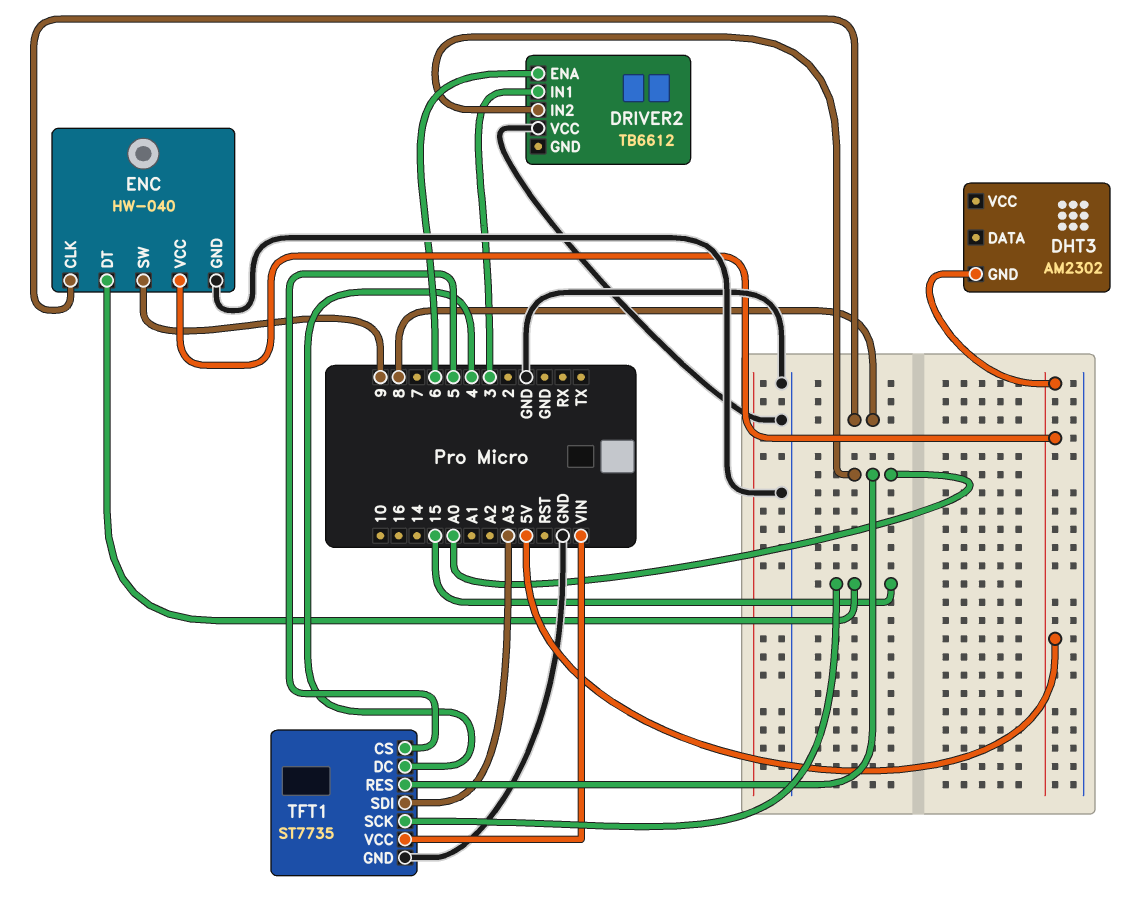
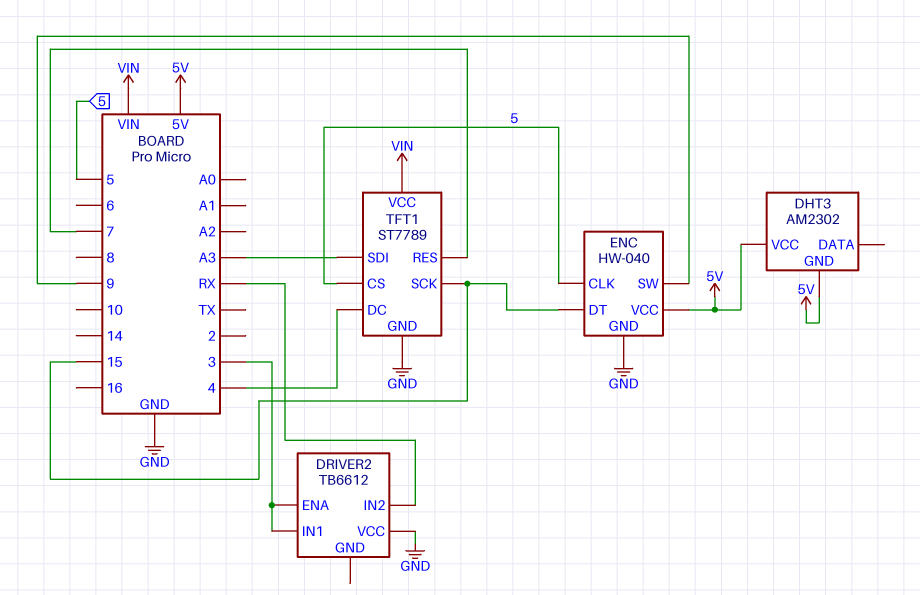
DHT3 pin VCC: none -> 5V
DRIVER2 pin ENA: 6 -> 3
DRIVER2 pin IN2: A0 -> RX
ENC pin CLK: 8 -> 5
TFT1: ST7735 -> ST7789
TFT1 pin RES: A0 -> 7

